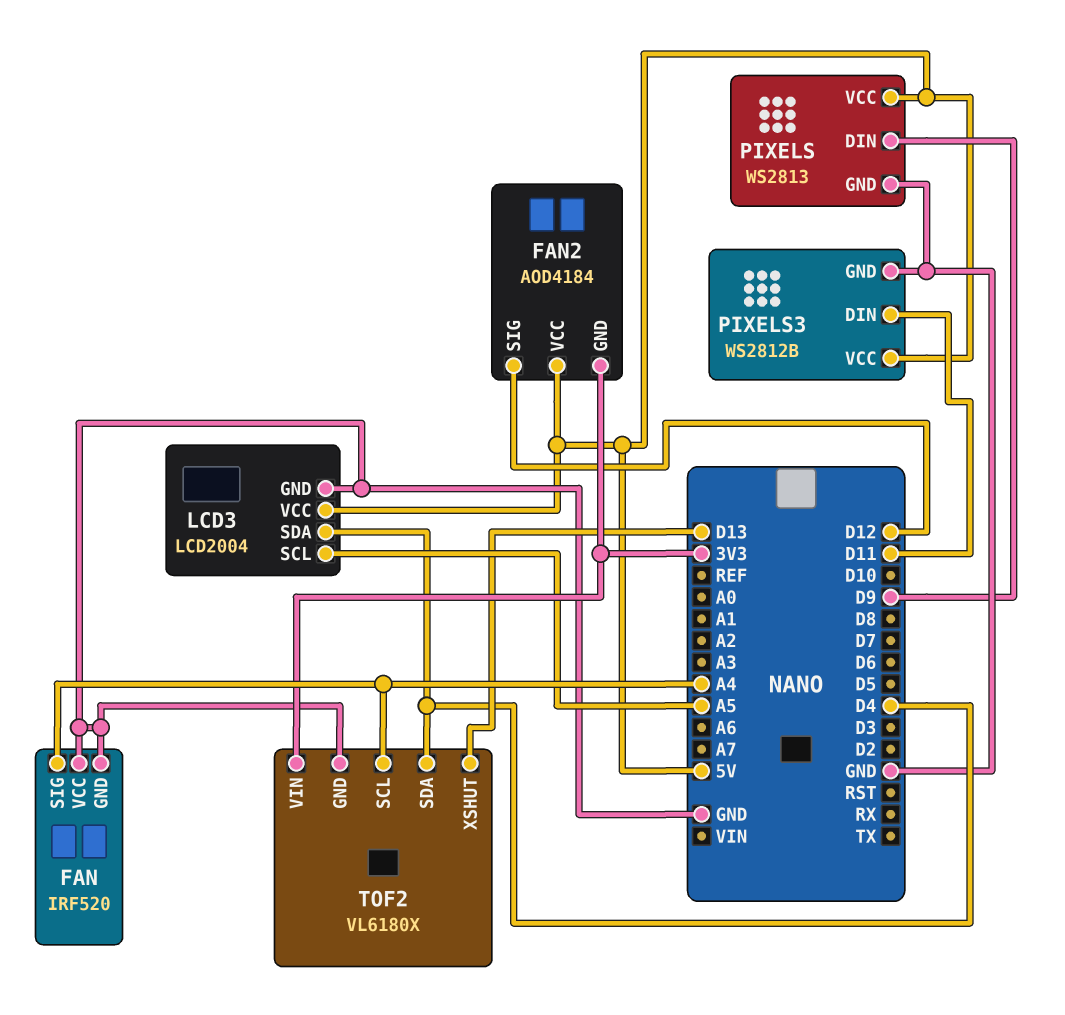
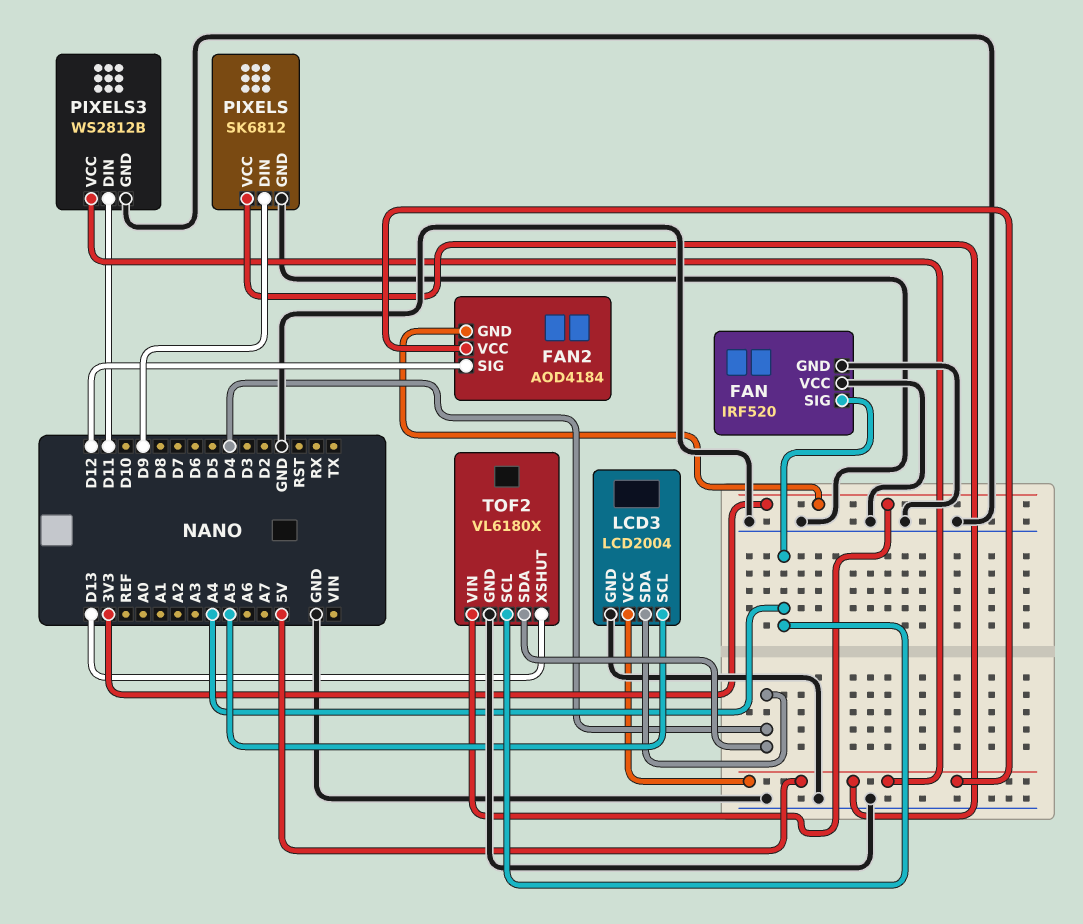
PIXELS: WS2813 -> SK6812

